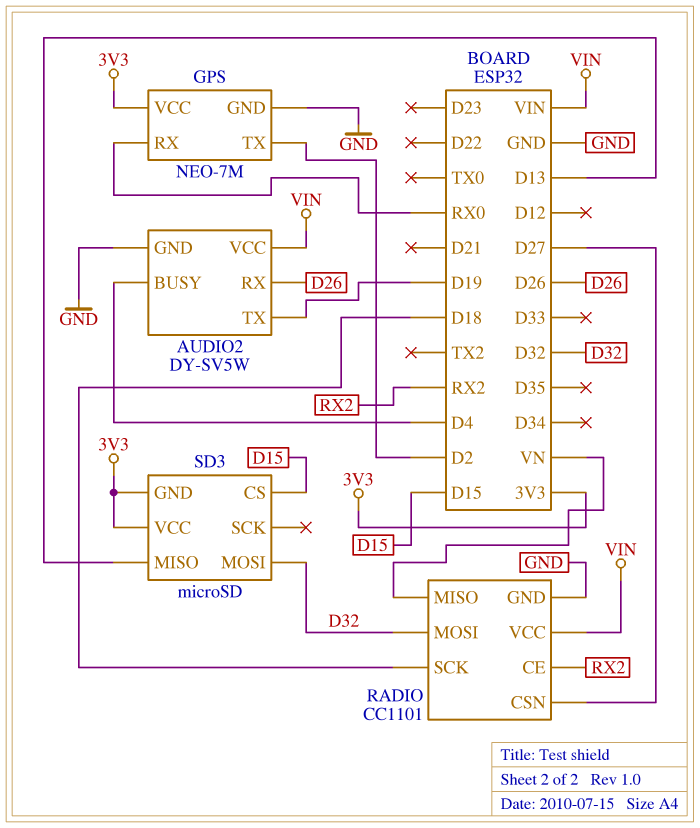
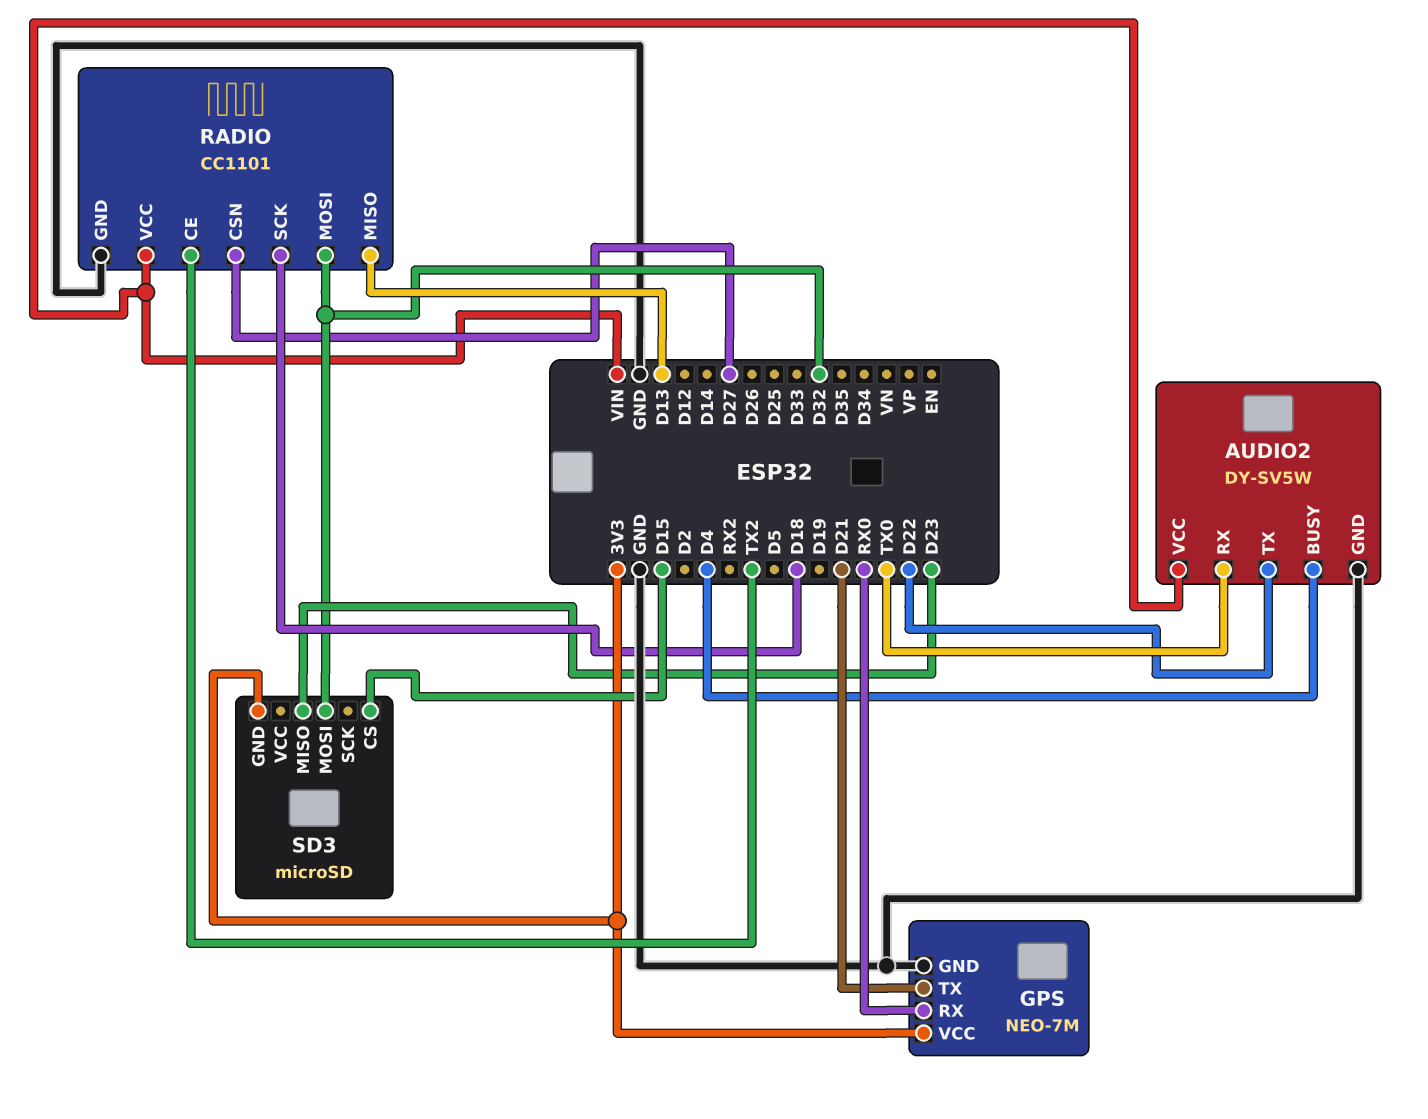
AUDIO2 pin RX: D26 -> TX0
AUDIO2 pin TX: D19 -> D22
GPS pin TX: D2 -> D21
RADIO pin CE: RX2 -> TX2
RADIO pin MISO: VN -> D13
SD3 pin MISO: D13 -> D23
SD3 pin VCC: 3V3 -> none

